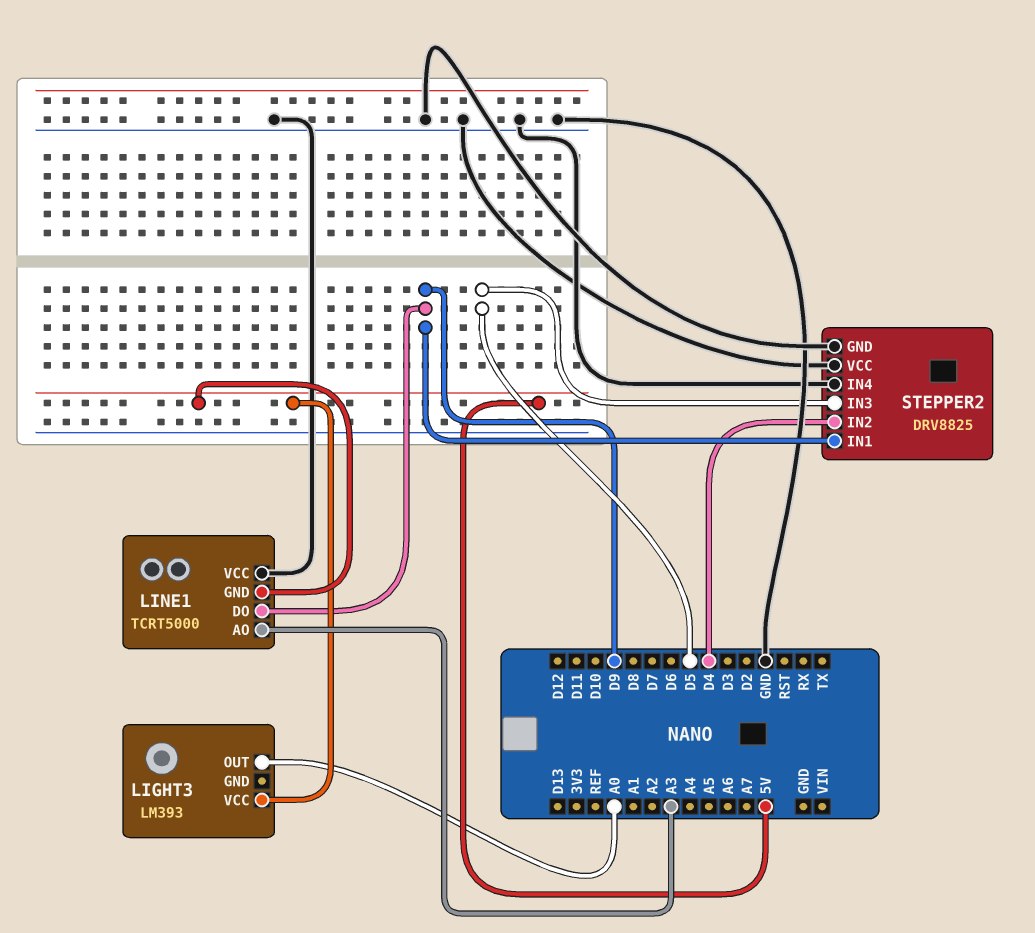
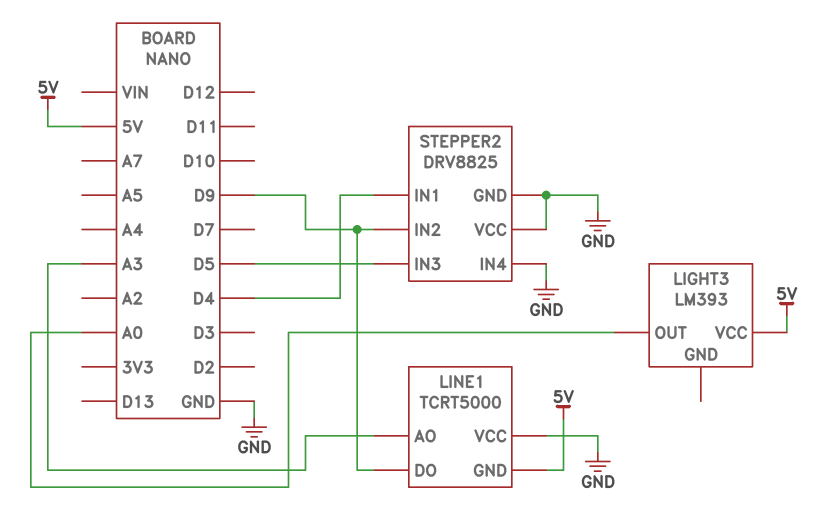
STEPPER2 pin IN1: D9 -> D4
STEPPER2 pin IN2: D4 -> D9

